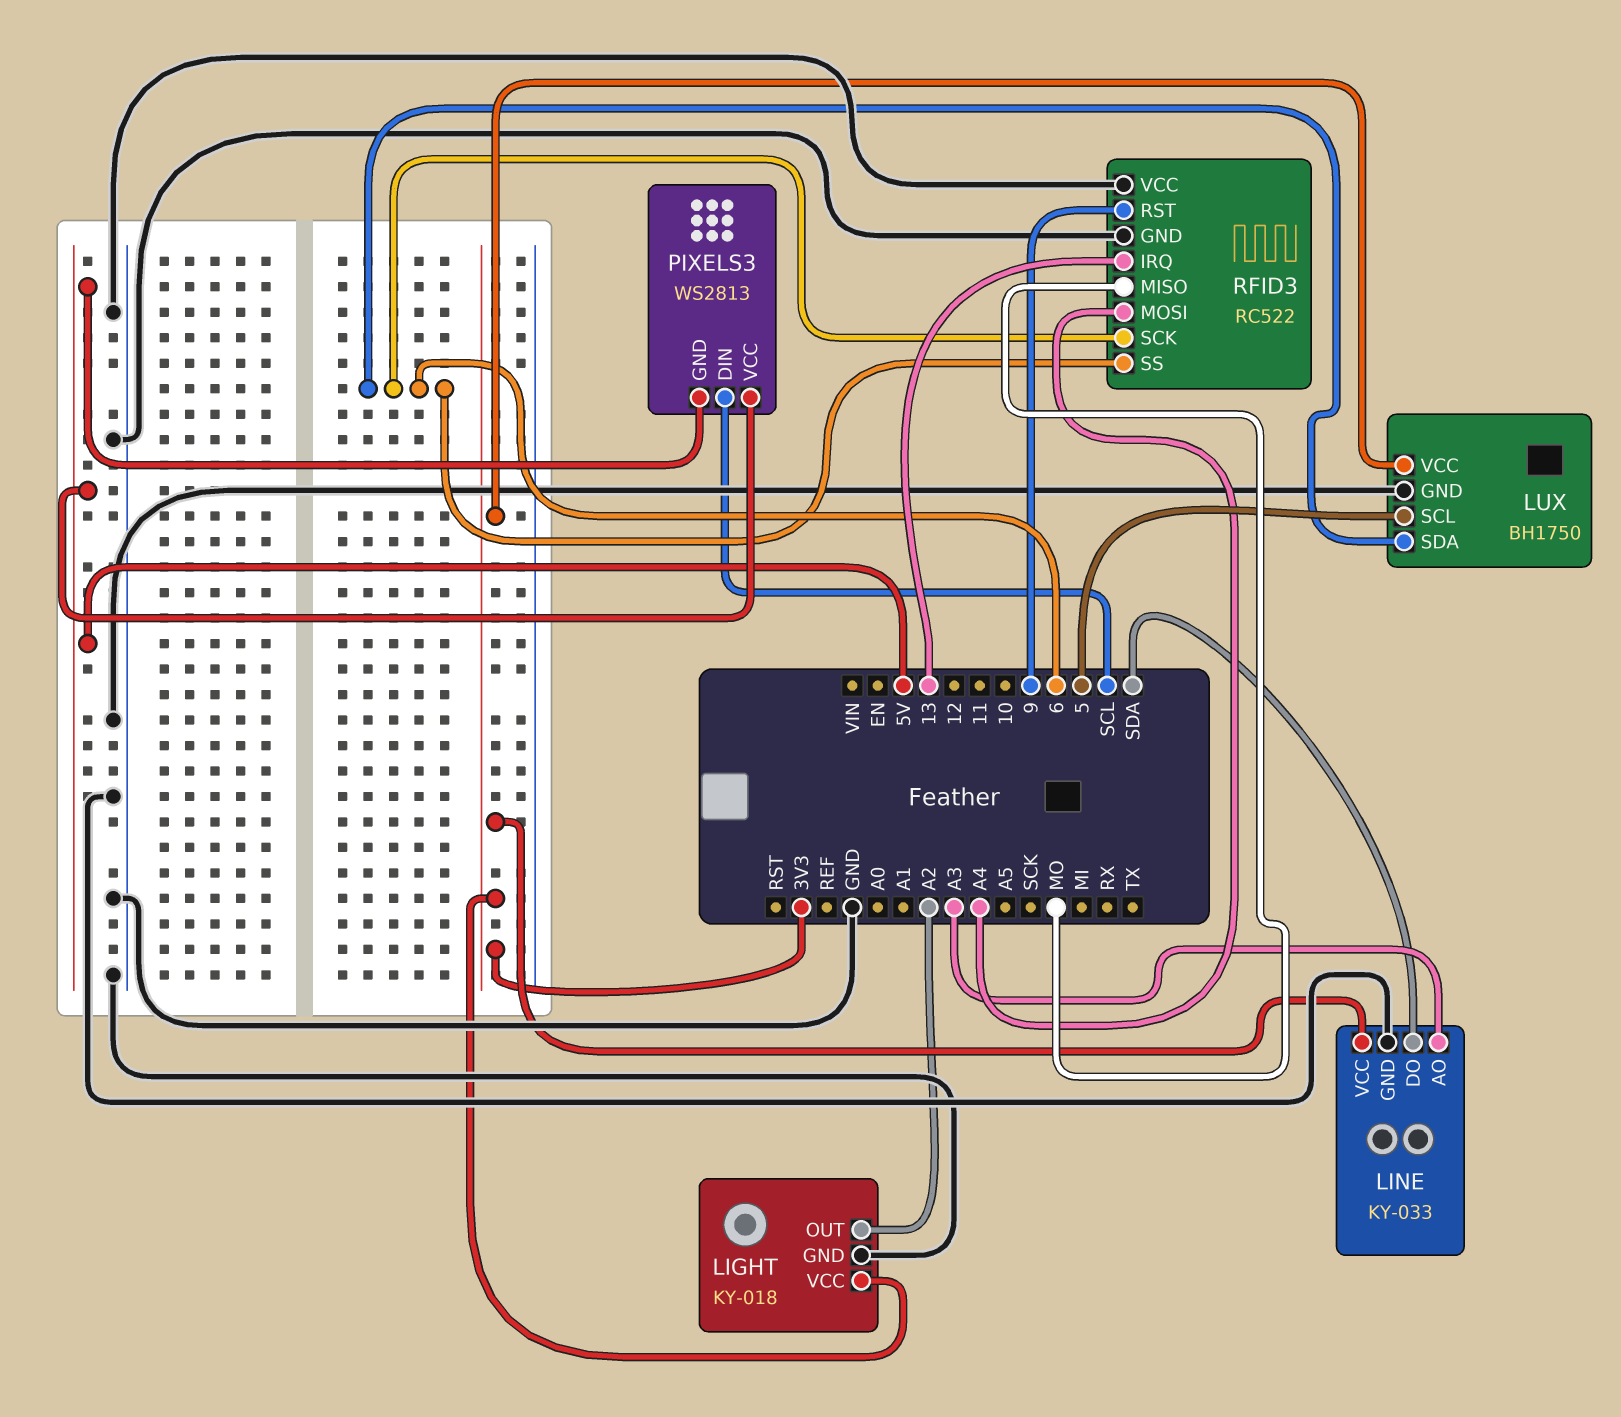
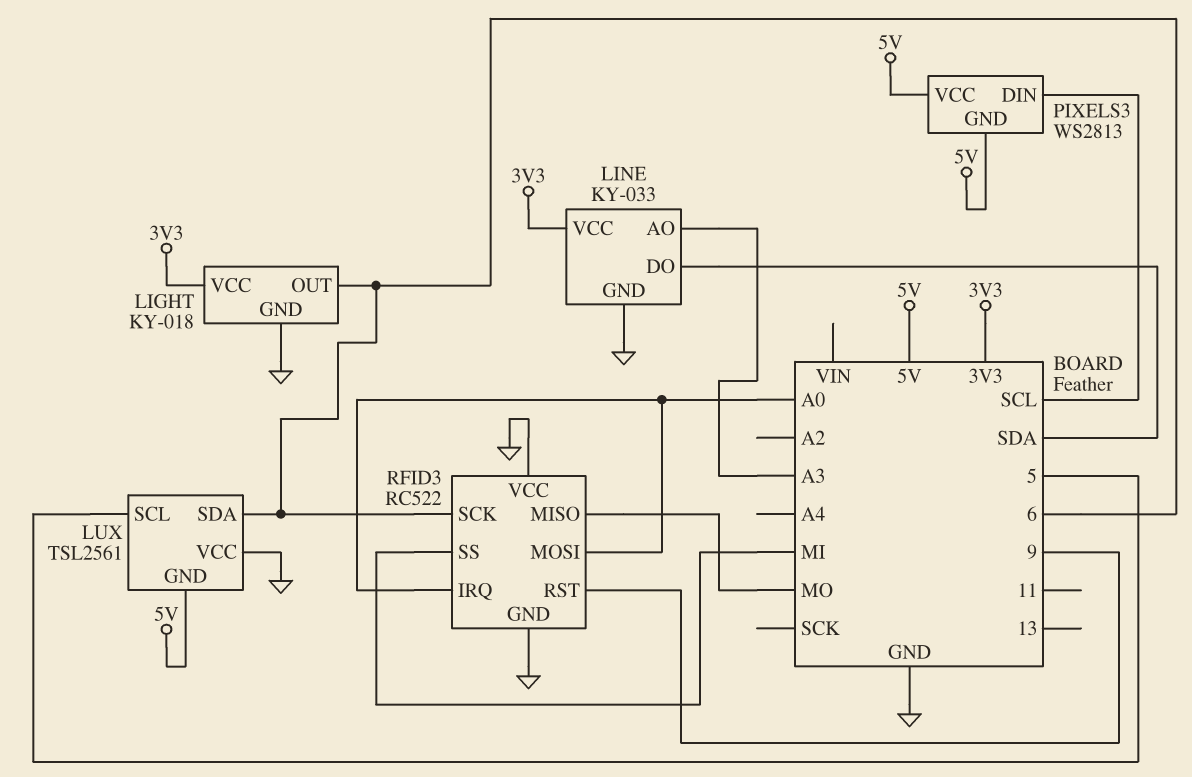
LIGHT pin OUT: A2 -> 6
LUX: BH1750 -> TSL2561
LUX pin GND: GND -> 5V
LUX pin VCC: 3V3 -> GND
RFID3 pin IRQ: 13 -> A0
RFID3 pin MOSI: A4 -> A0
RFID3 pin SS: 6 -> MI

